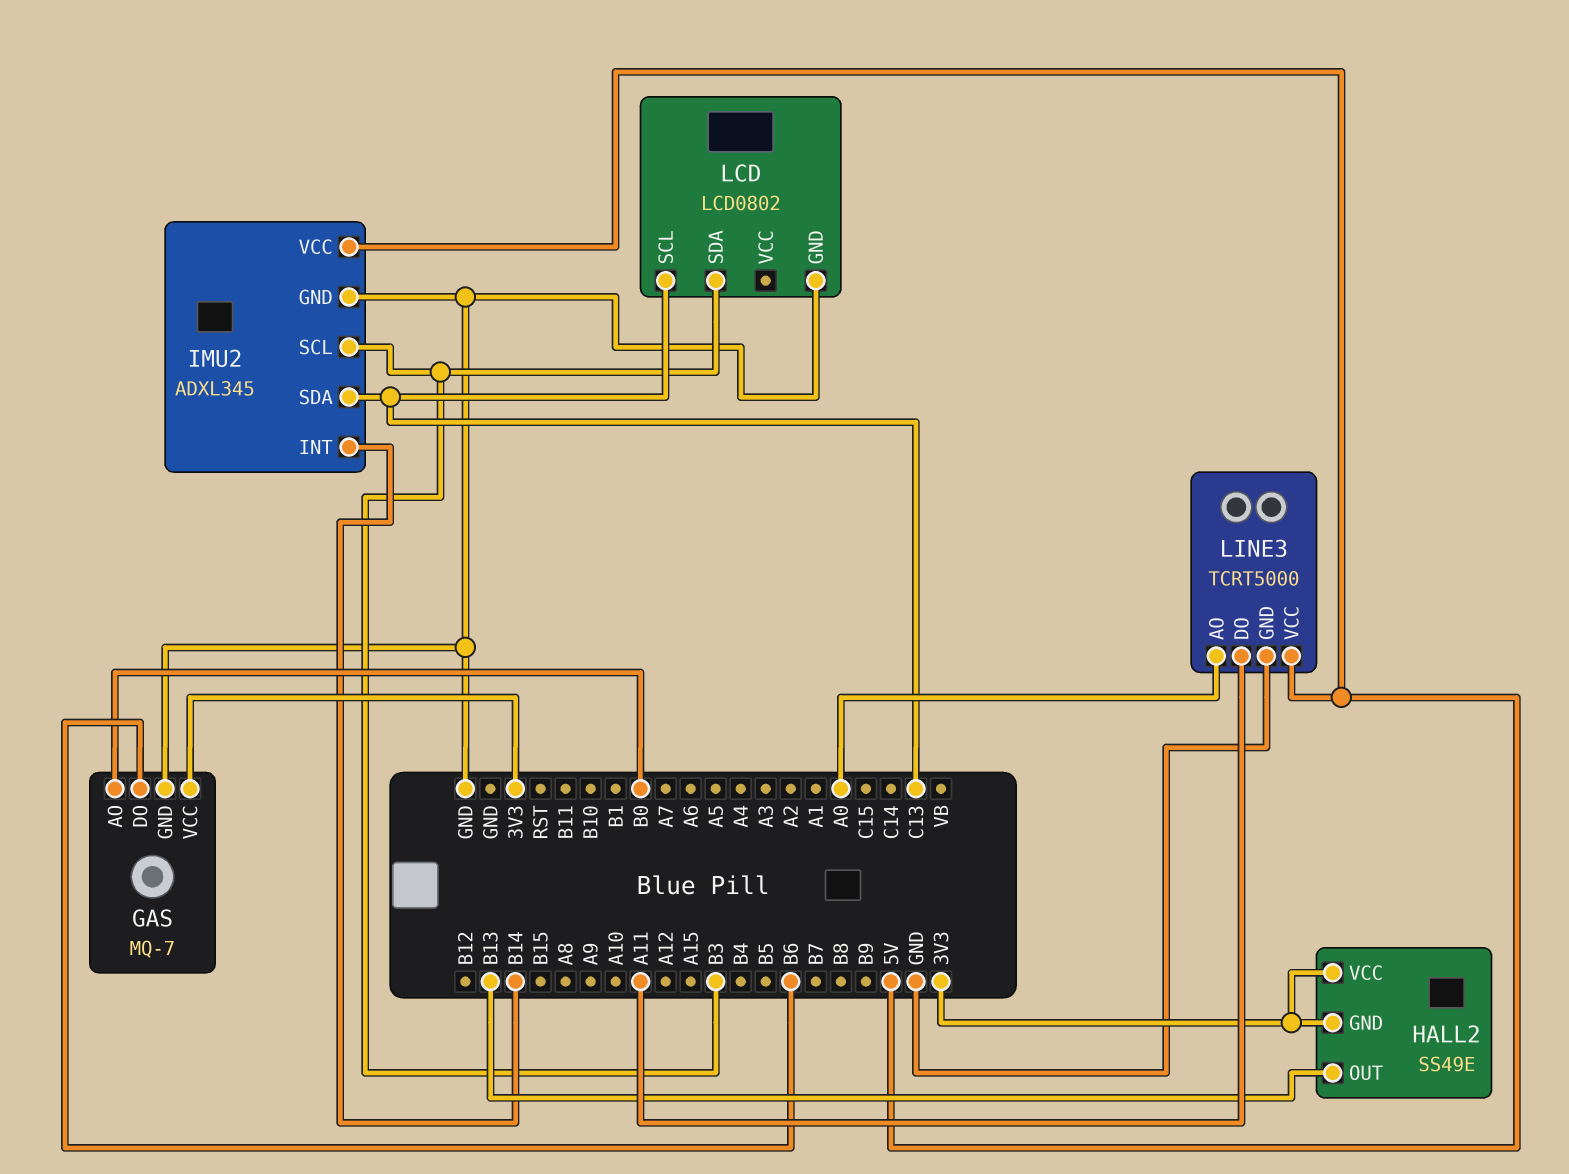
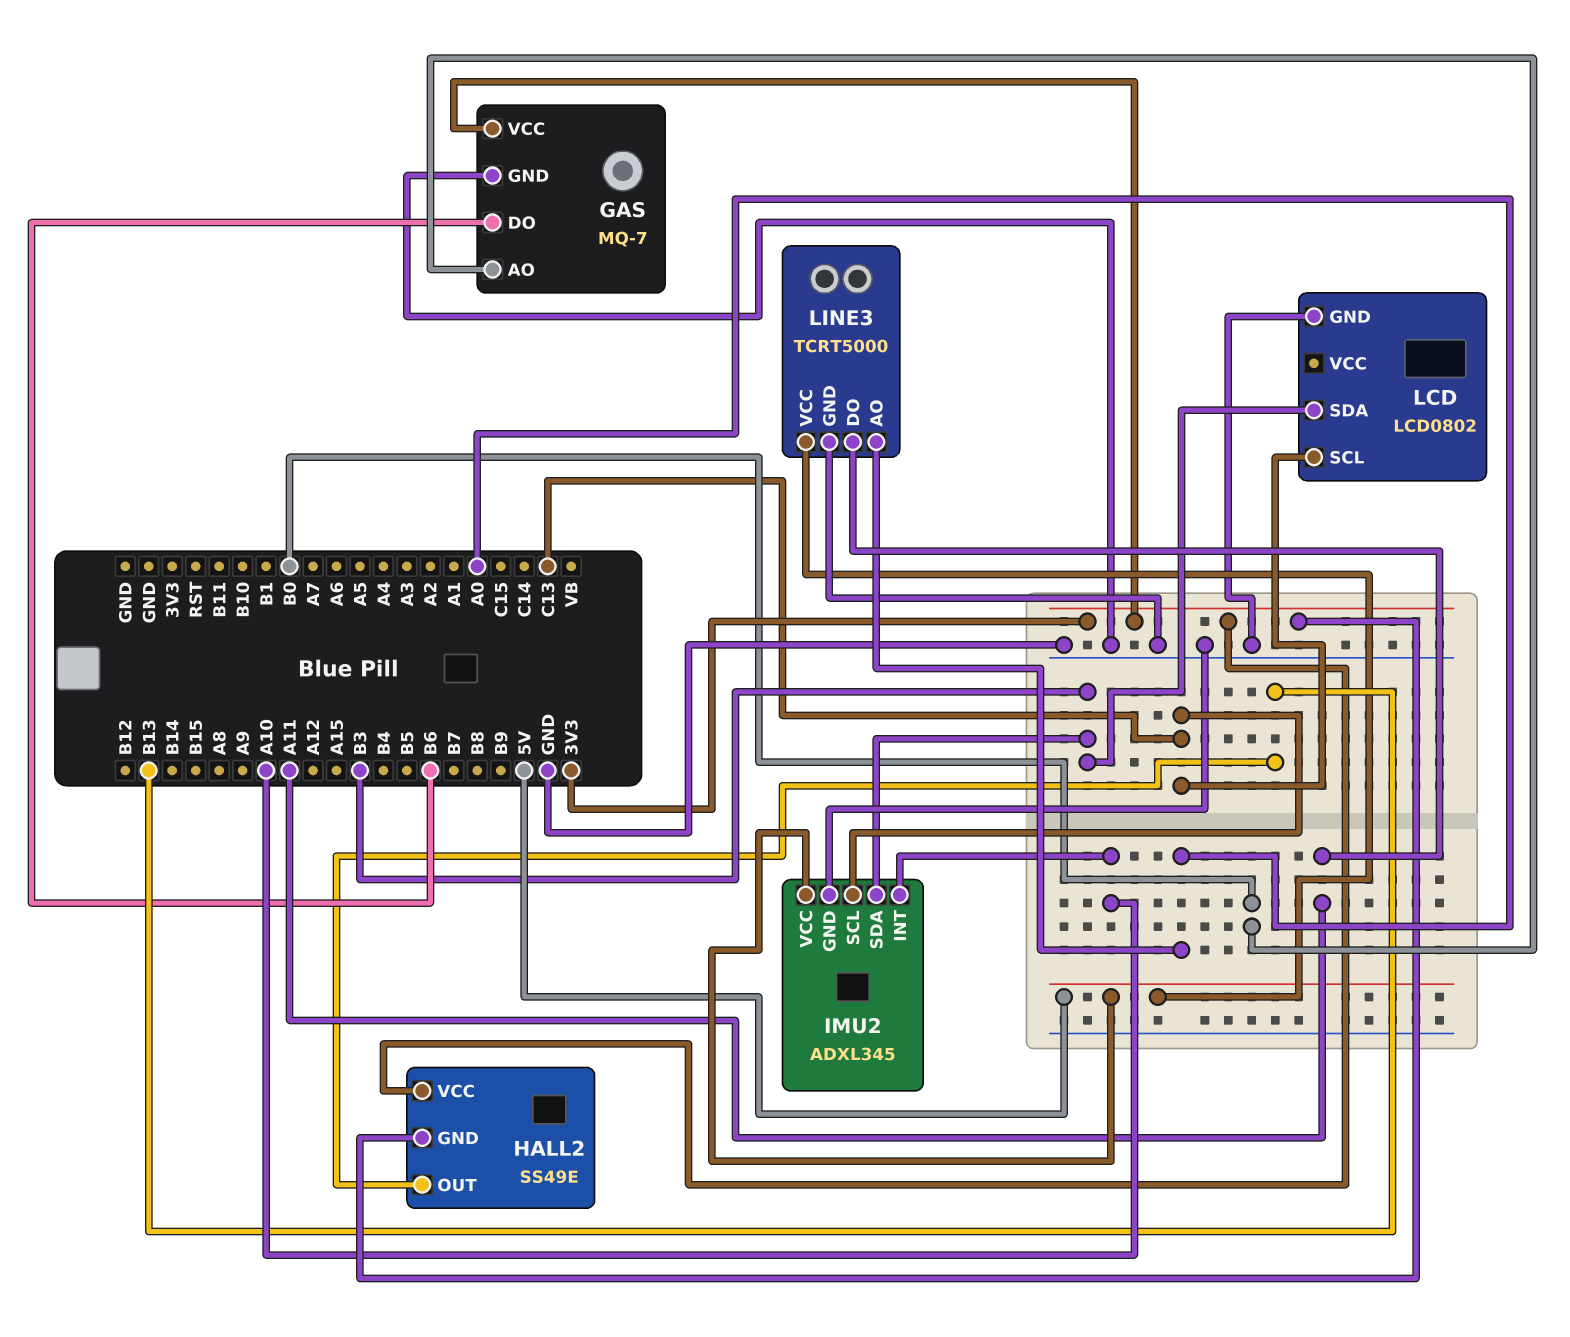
IMU2 pin INT: B14 -> A10
IMU2 pin SCL: B3 -> C13
IMU2 pin SDA: C13 -> B3

